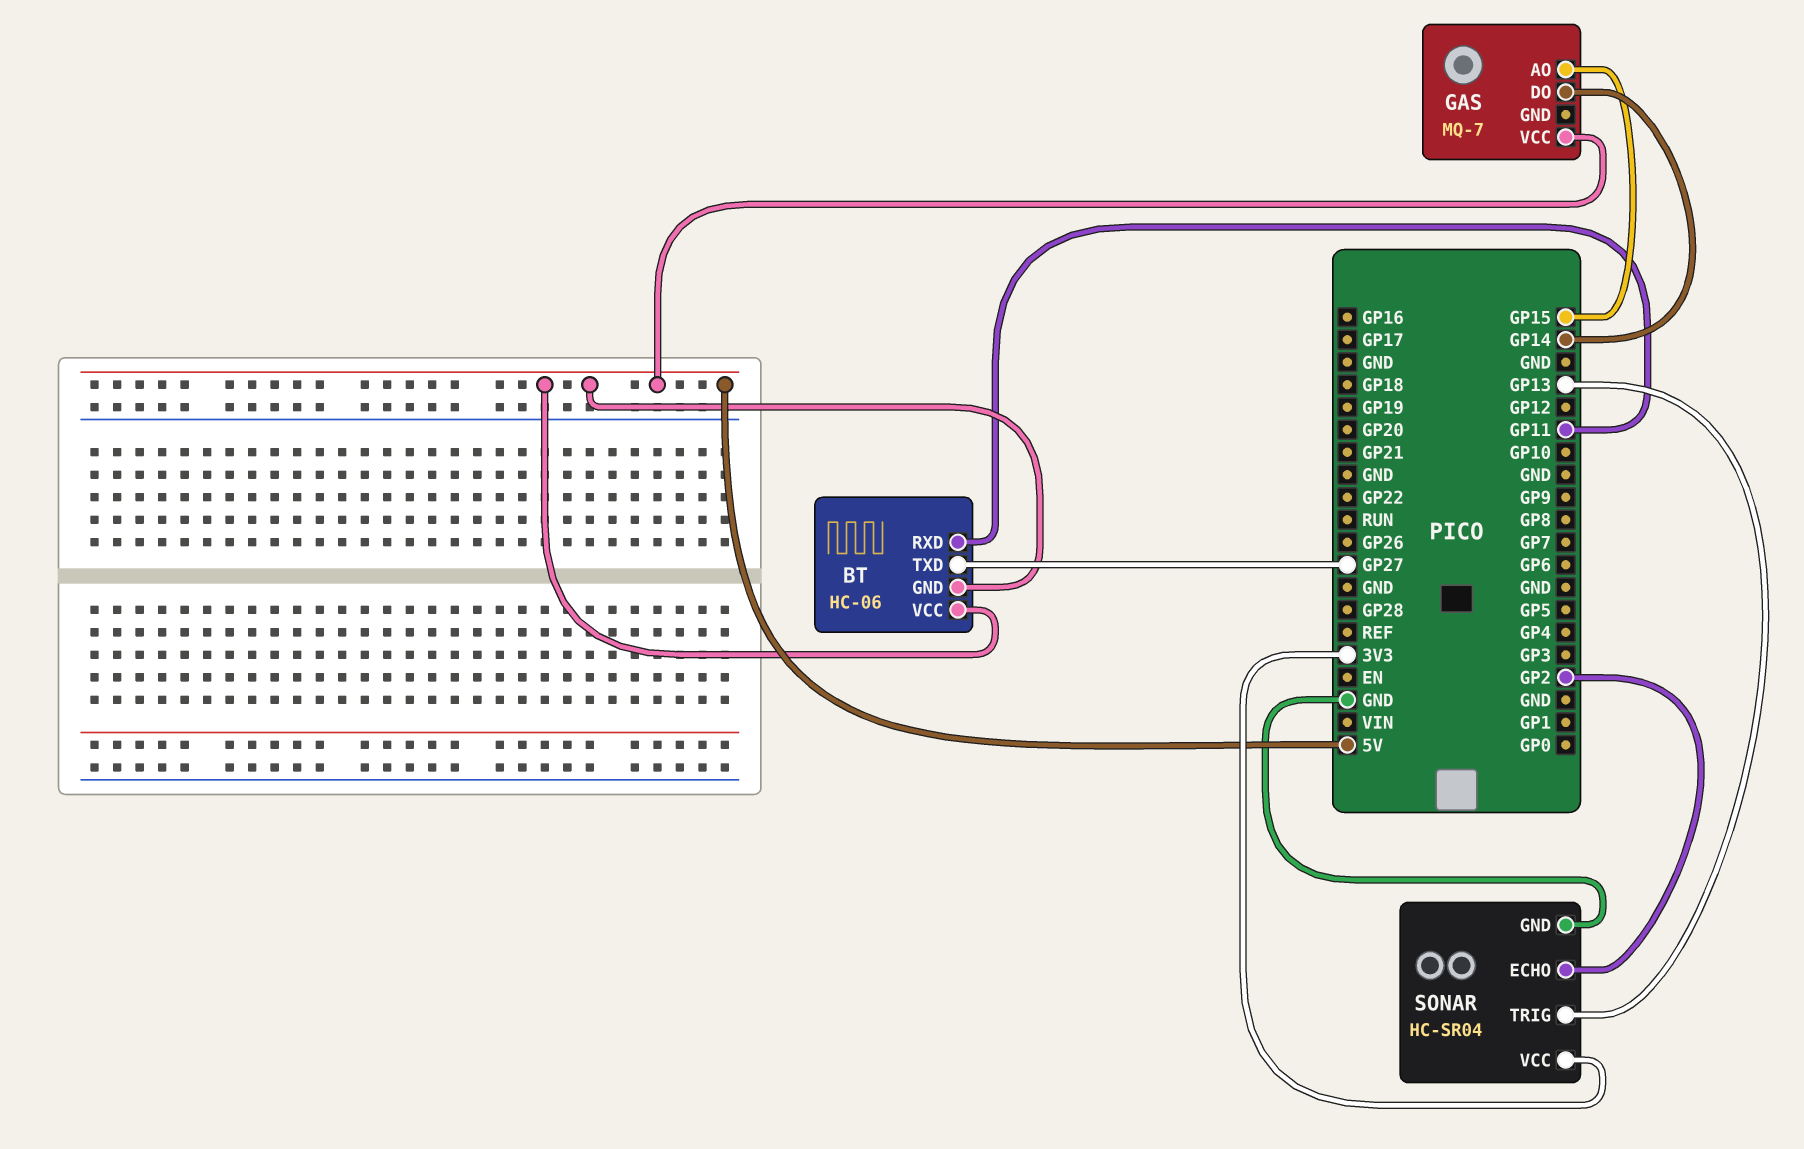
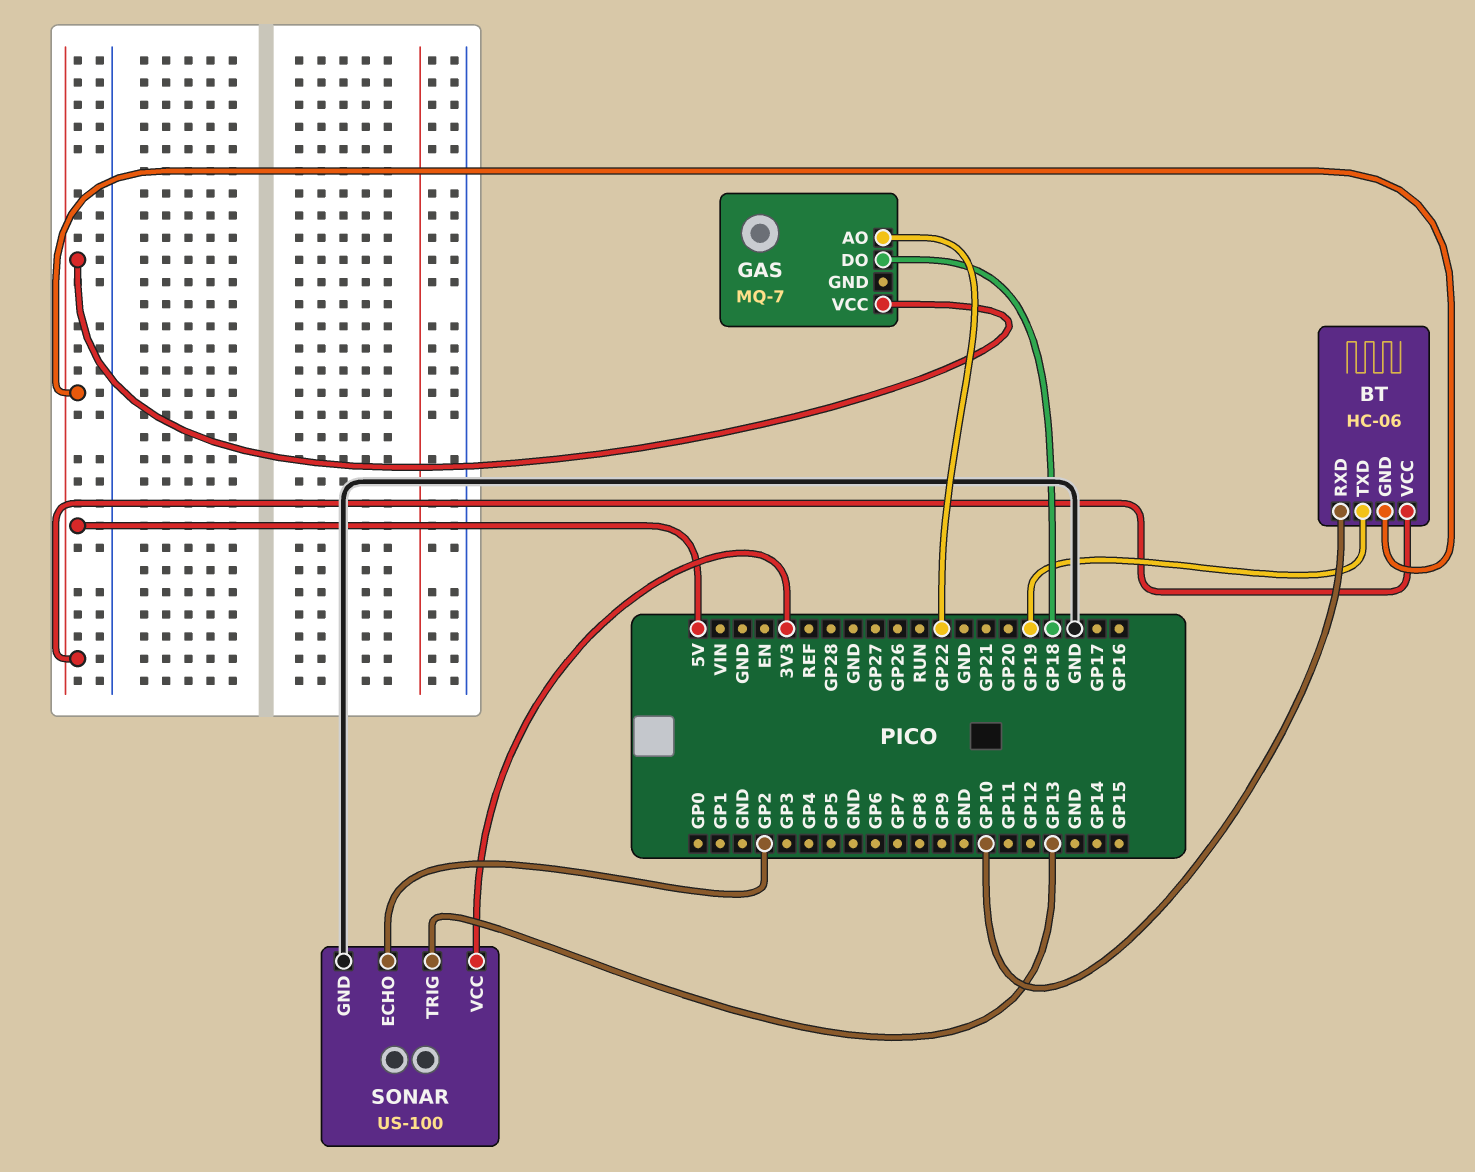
BT pin RXD: GP11 -> GP10
BT pin TXD: GP27 -> GP19
GAS pin AO: GP15 -> GP22
GAS pin DO: GP14 -> GP18
SONAR: HC-SR04 -> US-100

